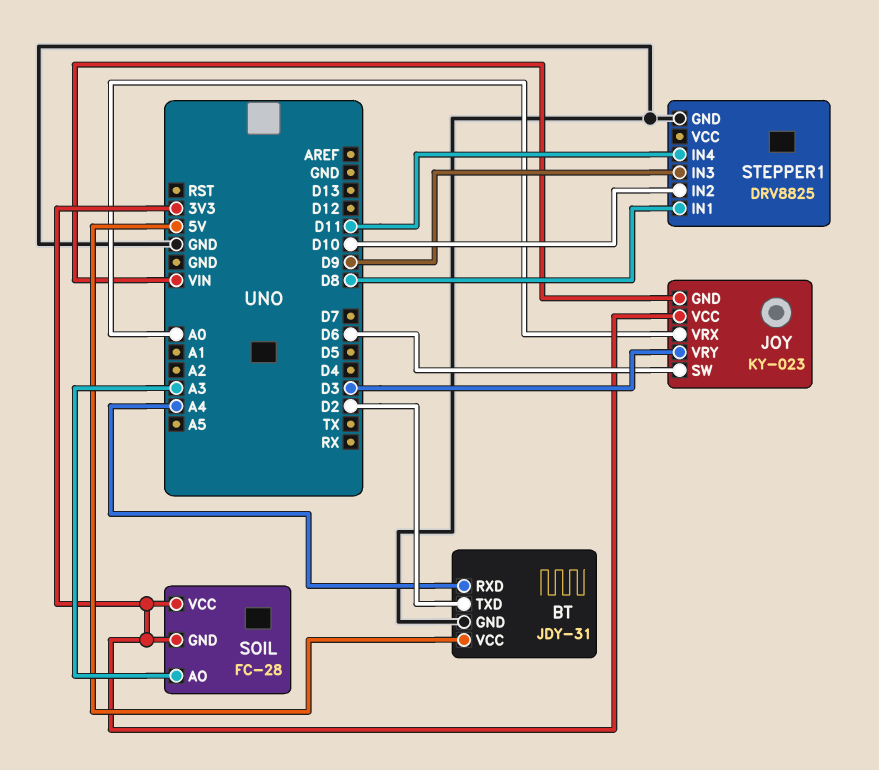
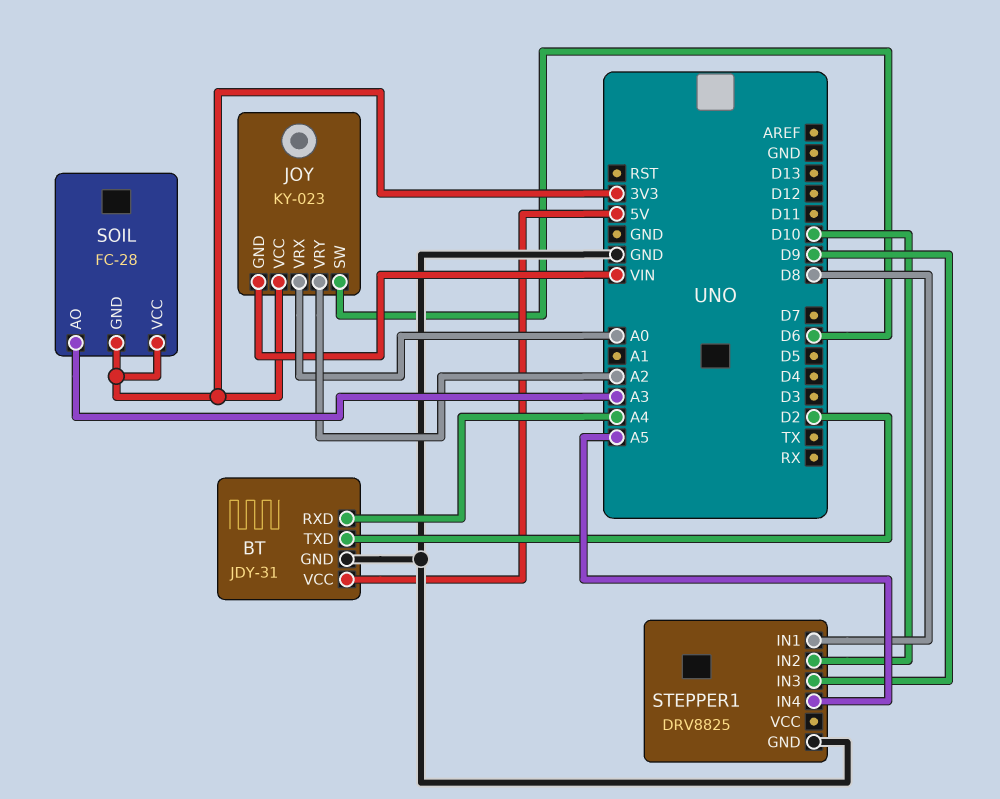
JOY pin VRY: D3 -> A2
STEPPER1 pin IN4: D11 -> A5

